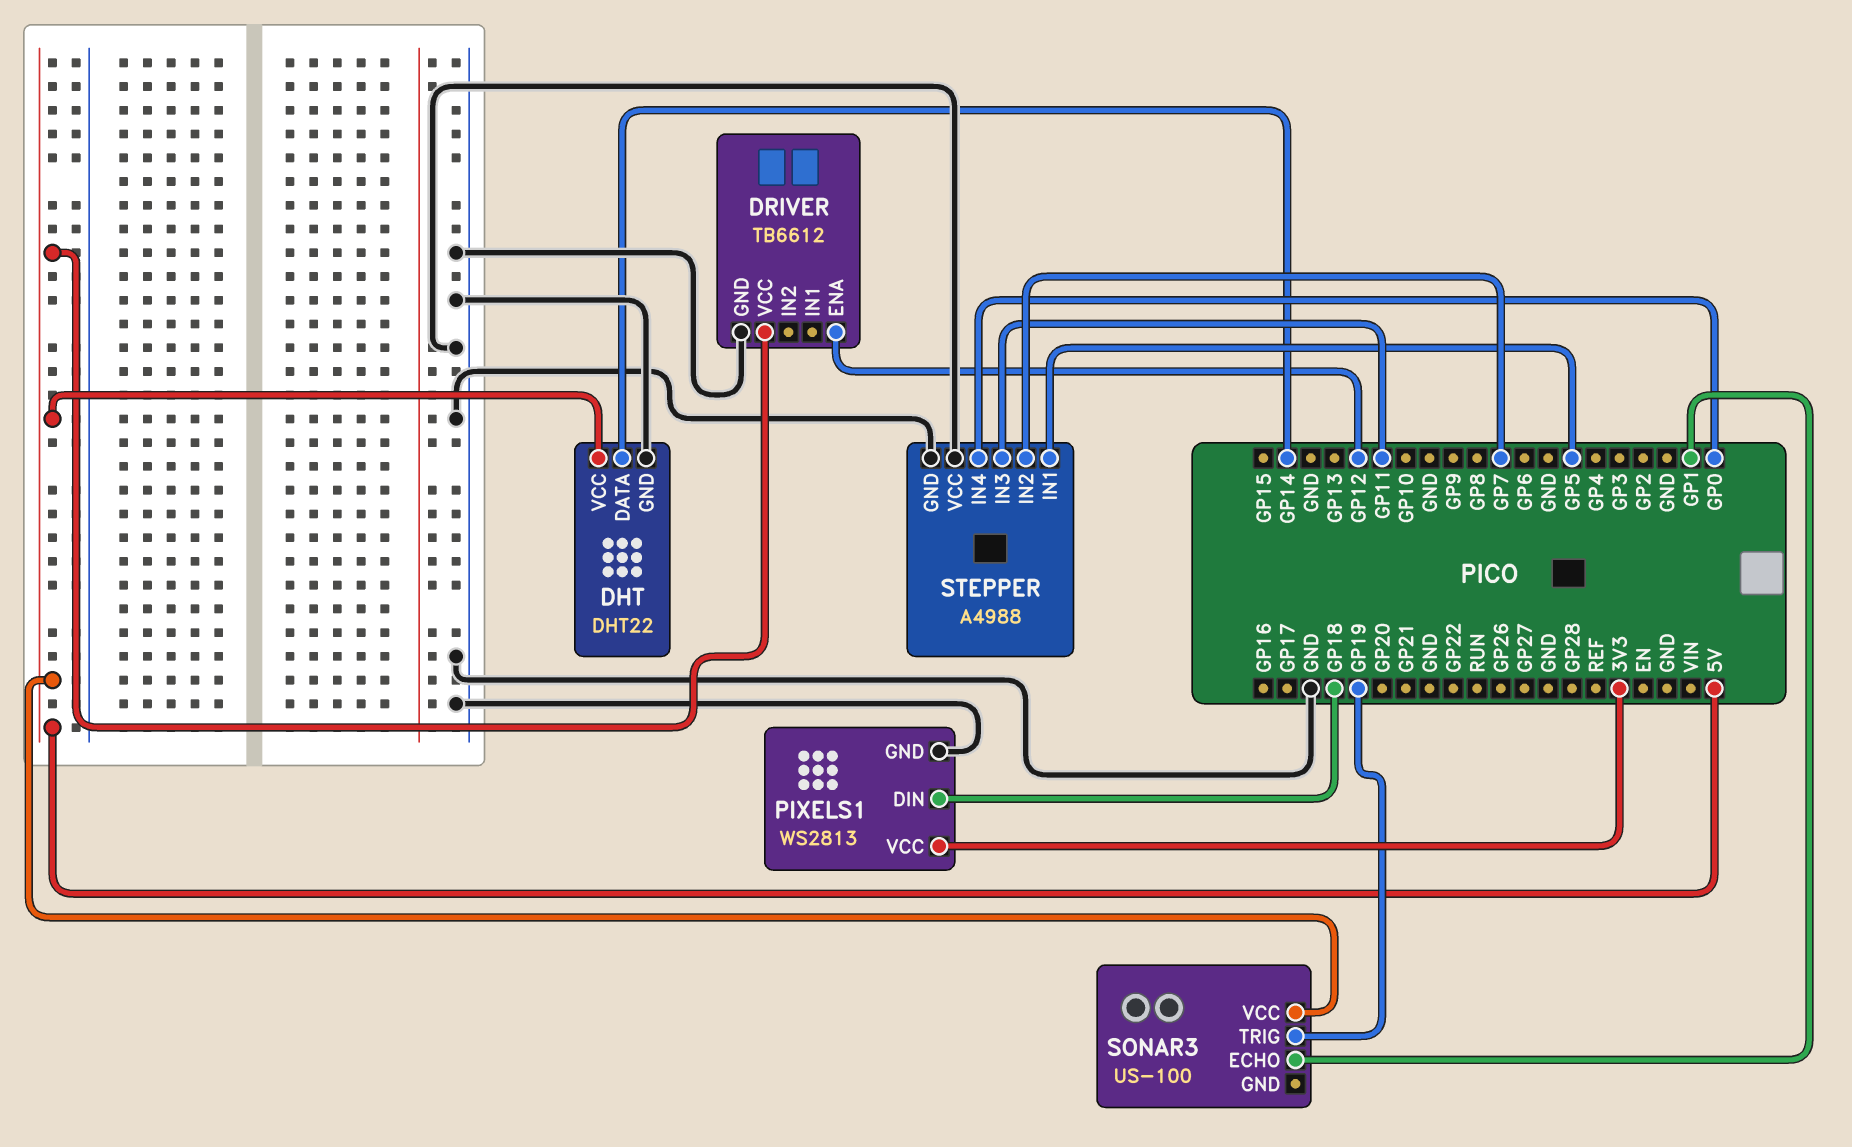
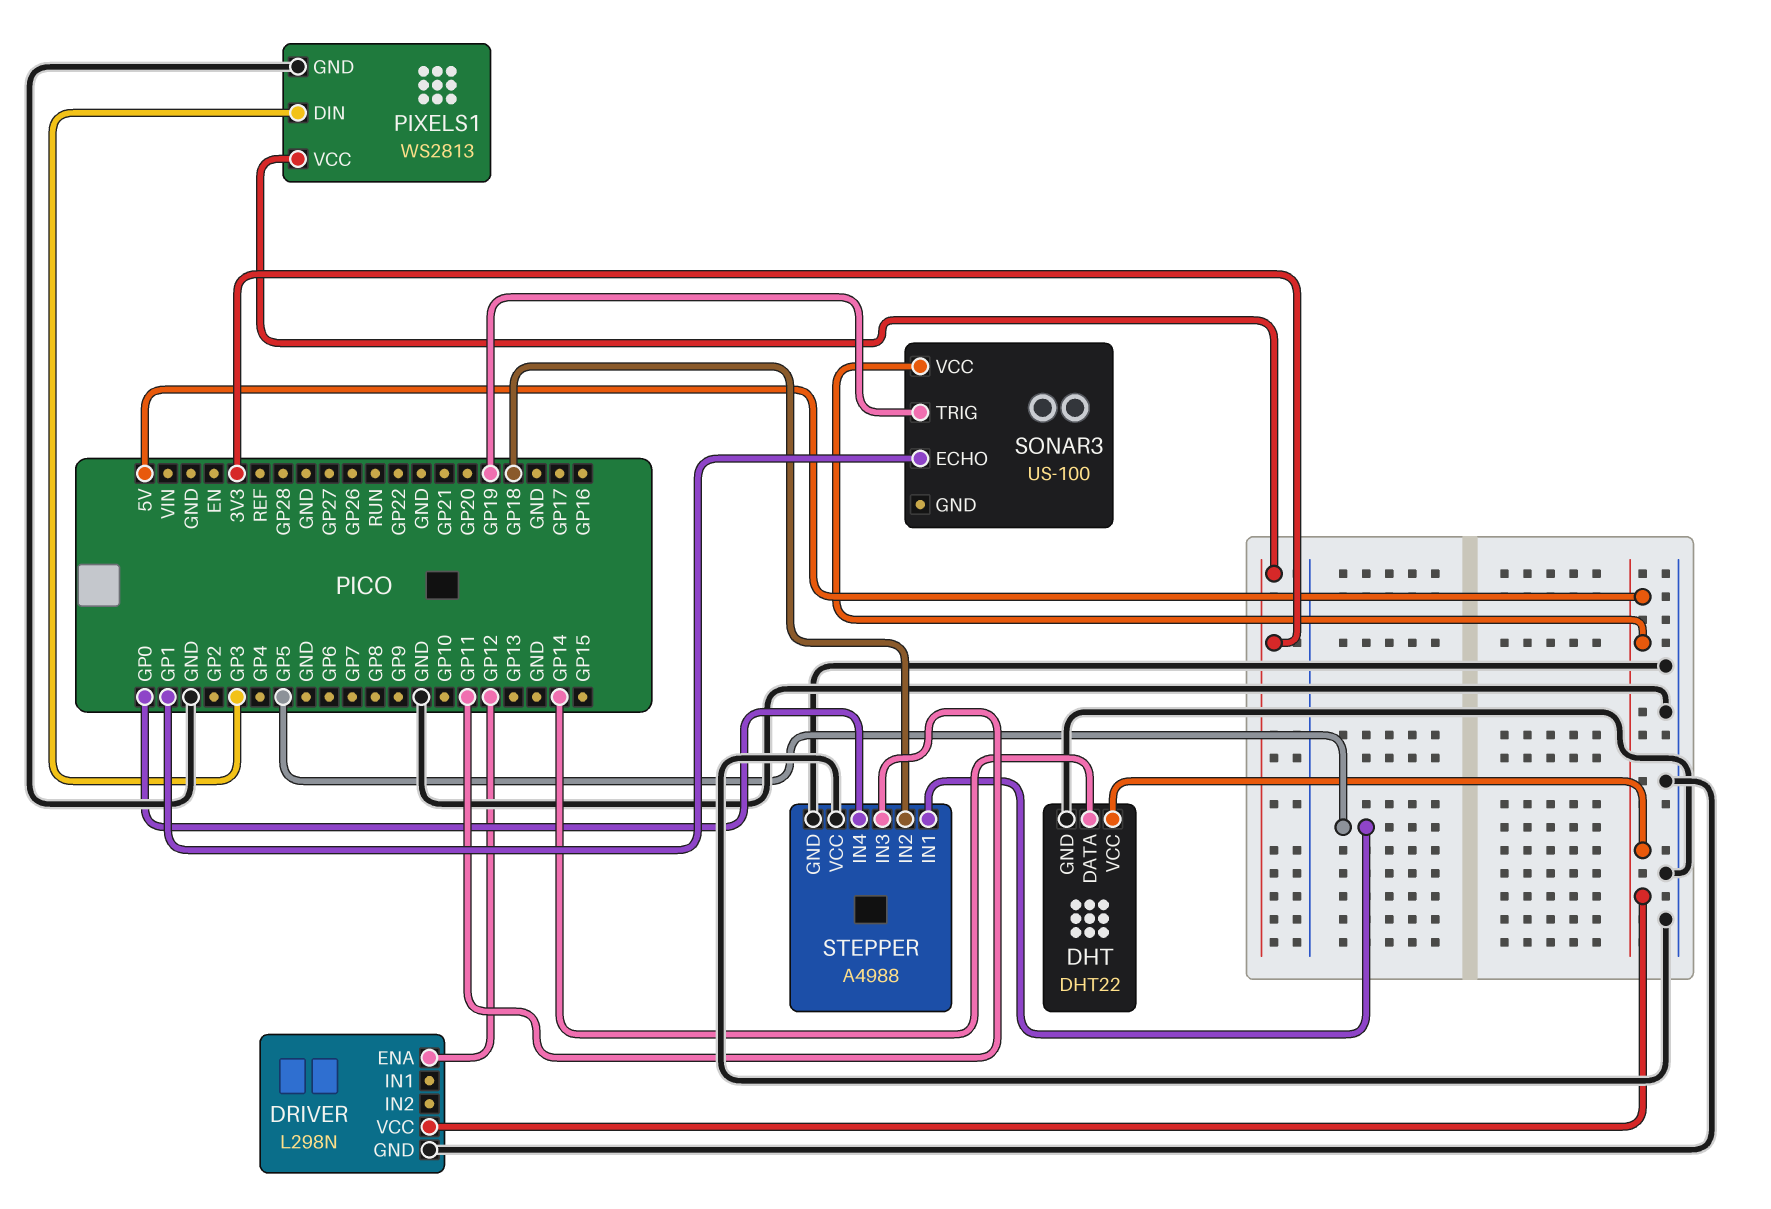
DRIVER: TB6612 -> L298N
PIXELS1 pin DIN: GP18 -> GP3
STEPPER pin IN2: GP7 -> GP18

